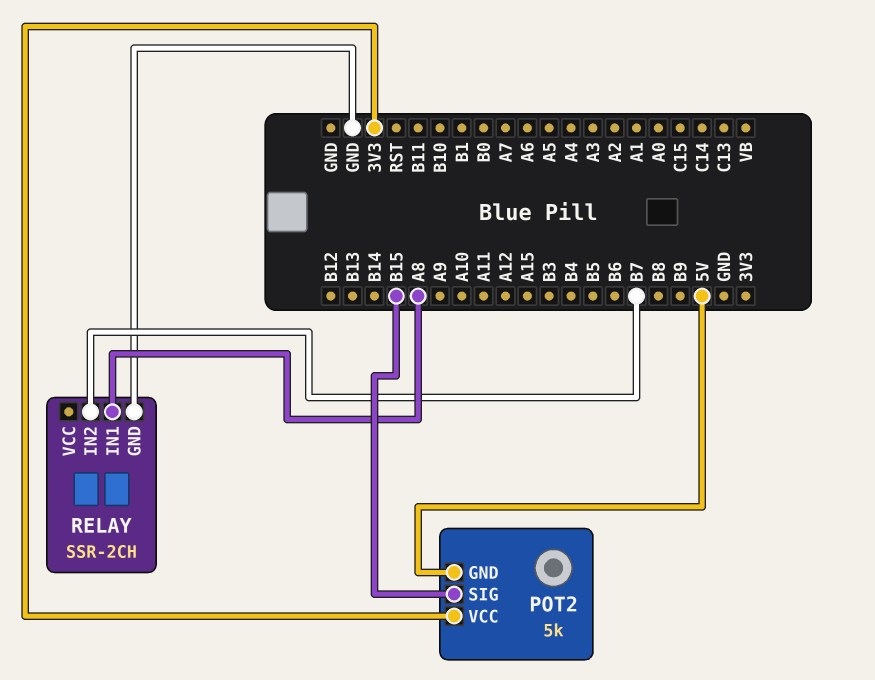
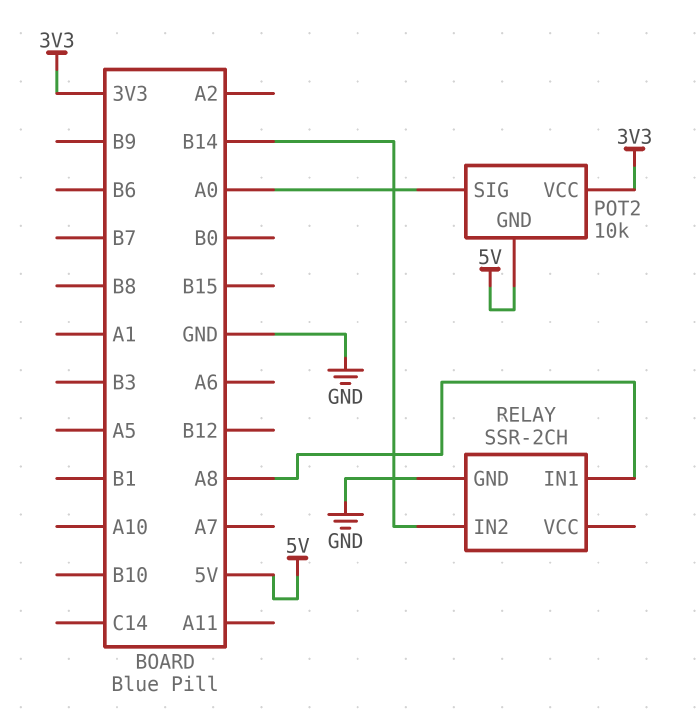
POT2: 5k -> 10k
POT2 pin SIG: B15 -> A0
RELAY pin IN2: B7 -> B14

